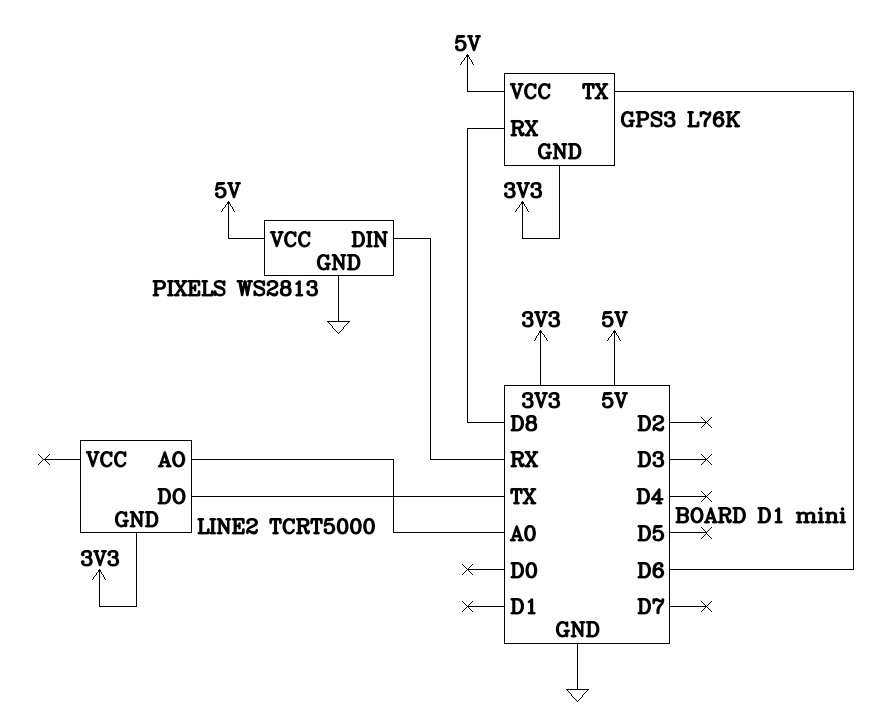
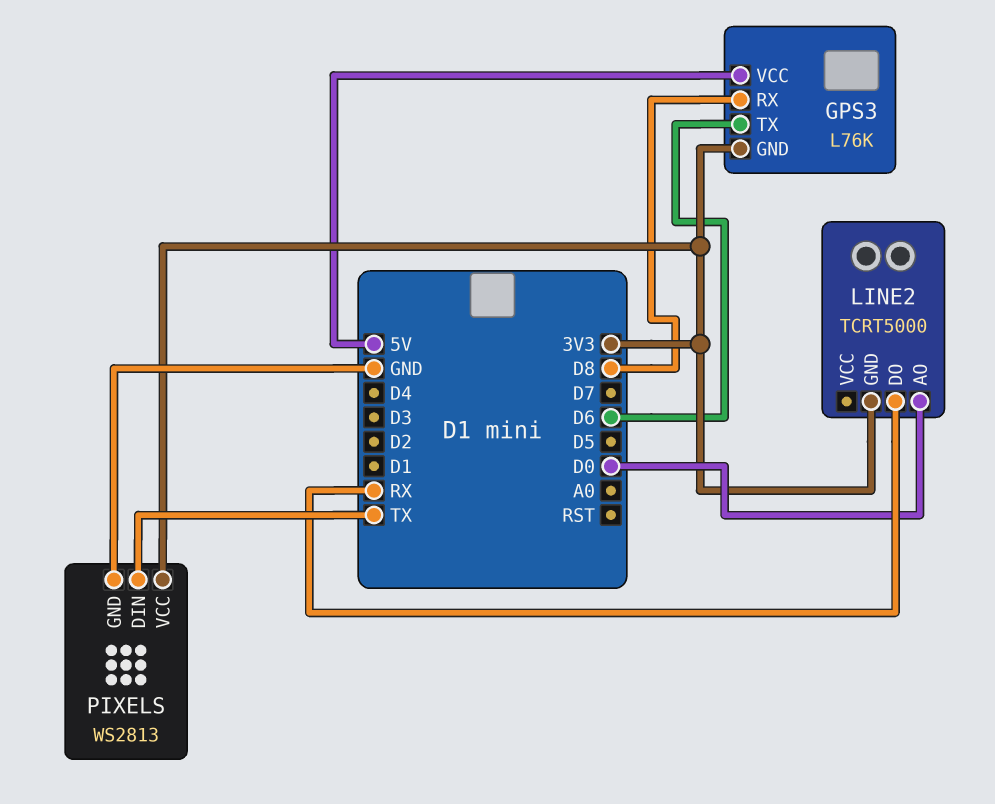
LINE2 pin AO: A0 -> D0
LINE2 pin DO: TX -> RX
PIXELS pin DIN: RX -> TX
PIXELS pin VCC: 5V -> 3V3

